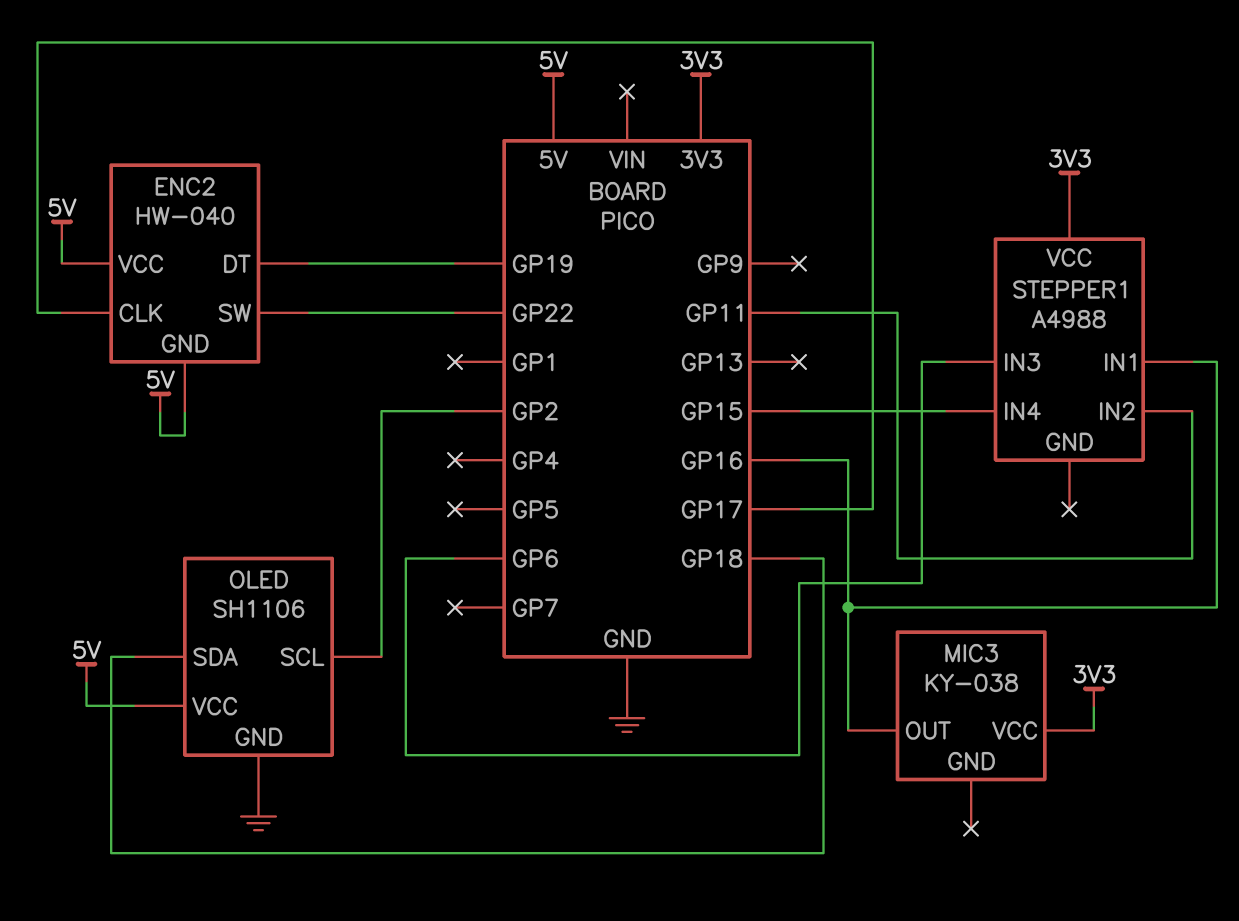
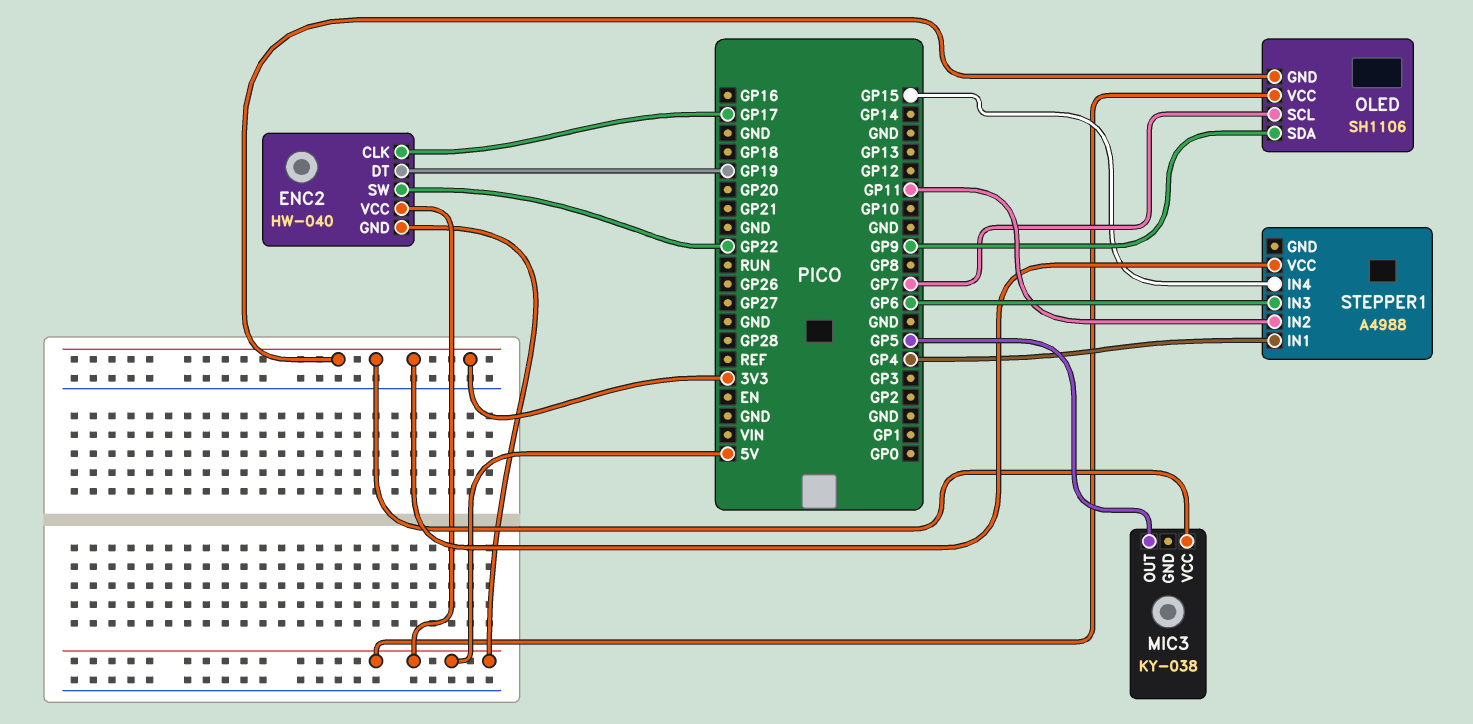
MIC3 pin OUT: GP16 -> GP5
OLED pin GND: GND -> 3V3
OLED pin SCL: GP2 -> GP7
OLED pin SDA: GP18 -> GP9
STEPPER1 pin IN1: GP16 -> GP4

